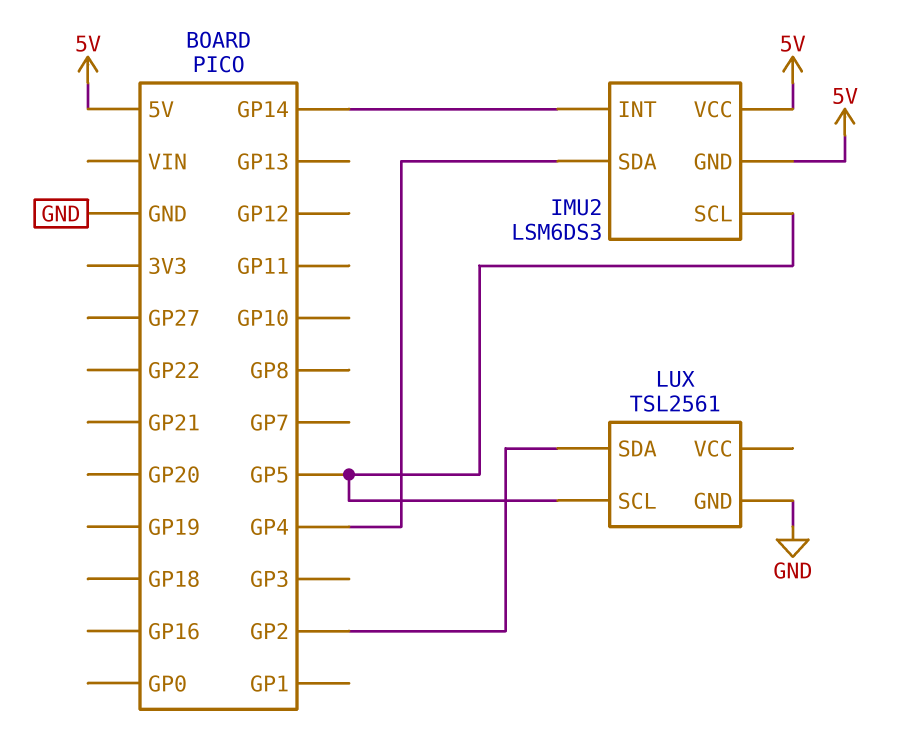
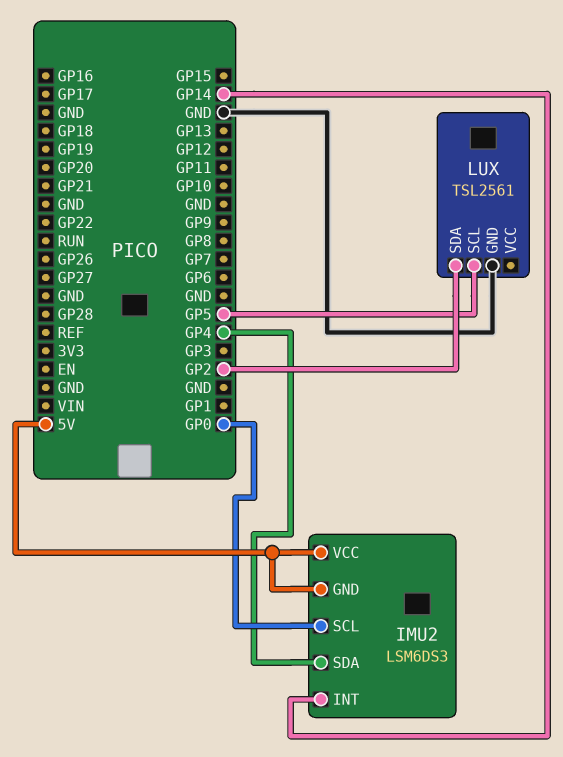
IMU2 pin SCL: GP5 -> GP0

